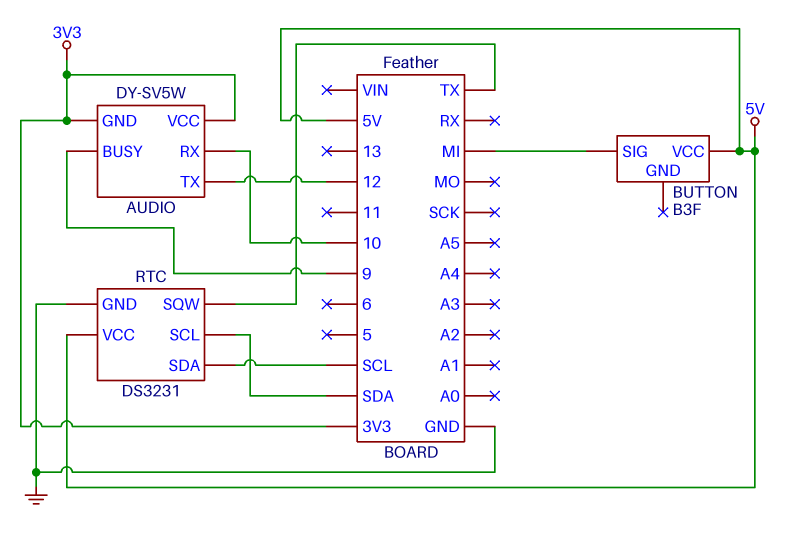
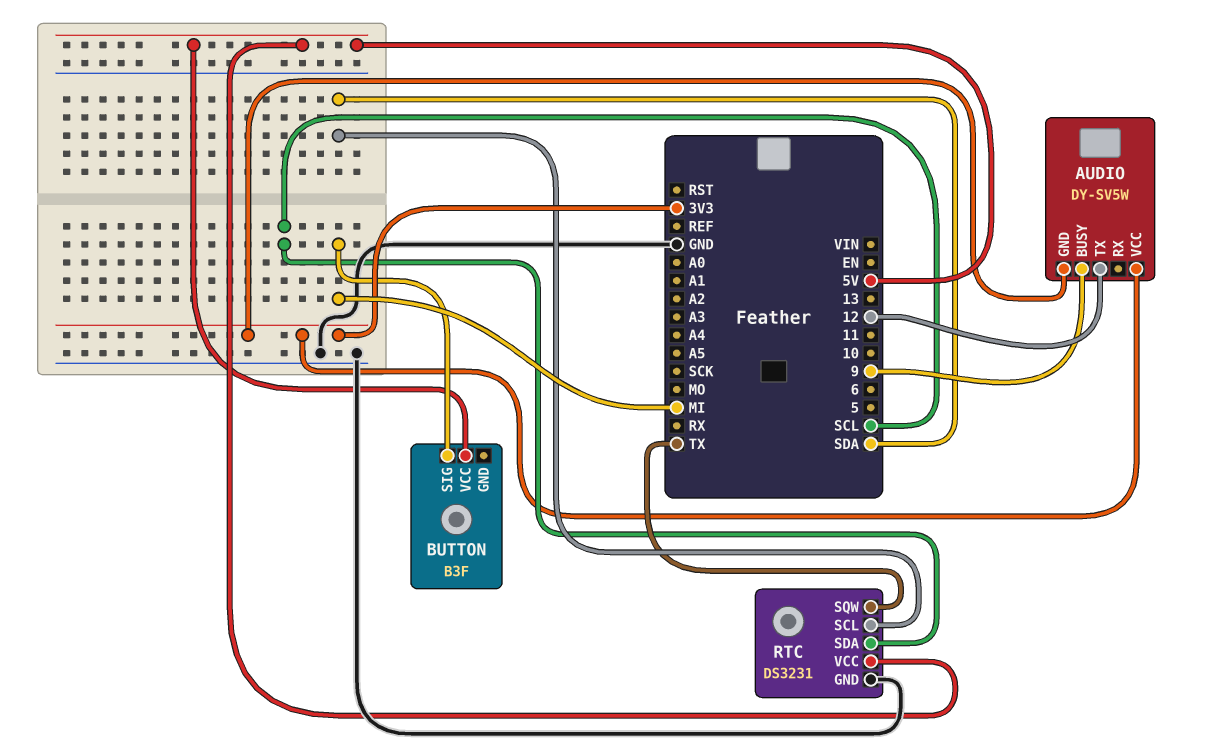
AUDIO pin RX: 10 -> none

